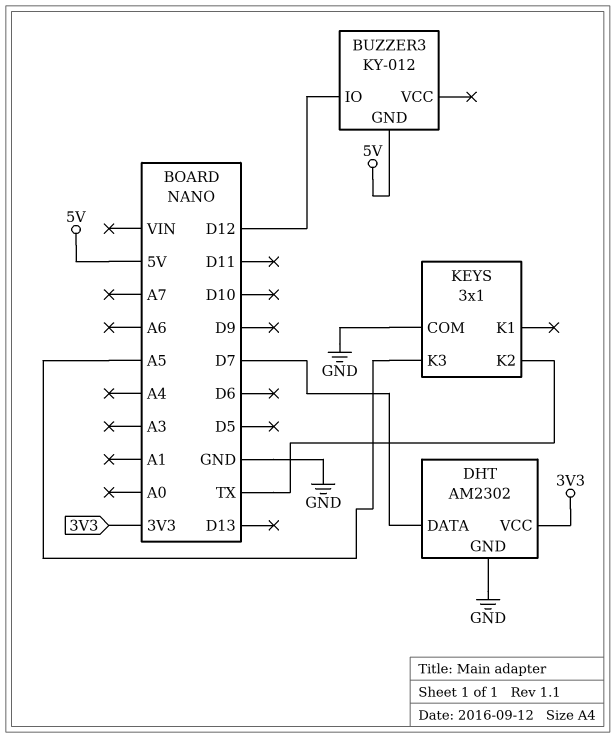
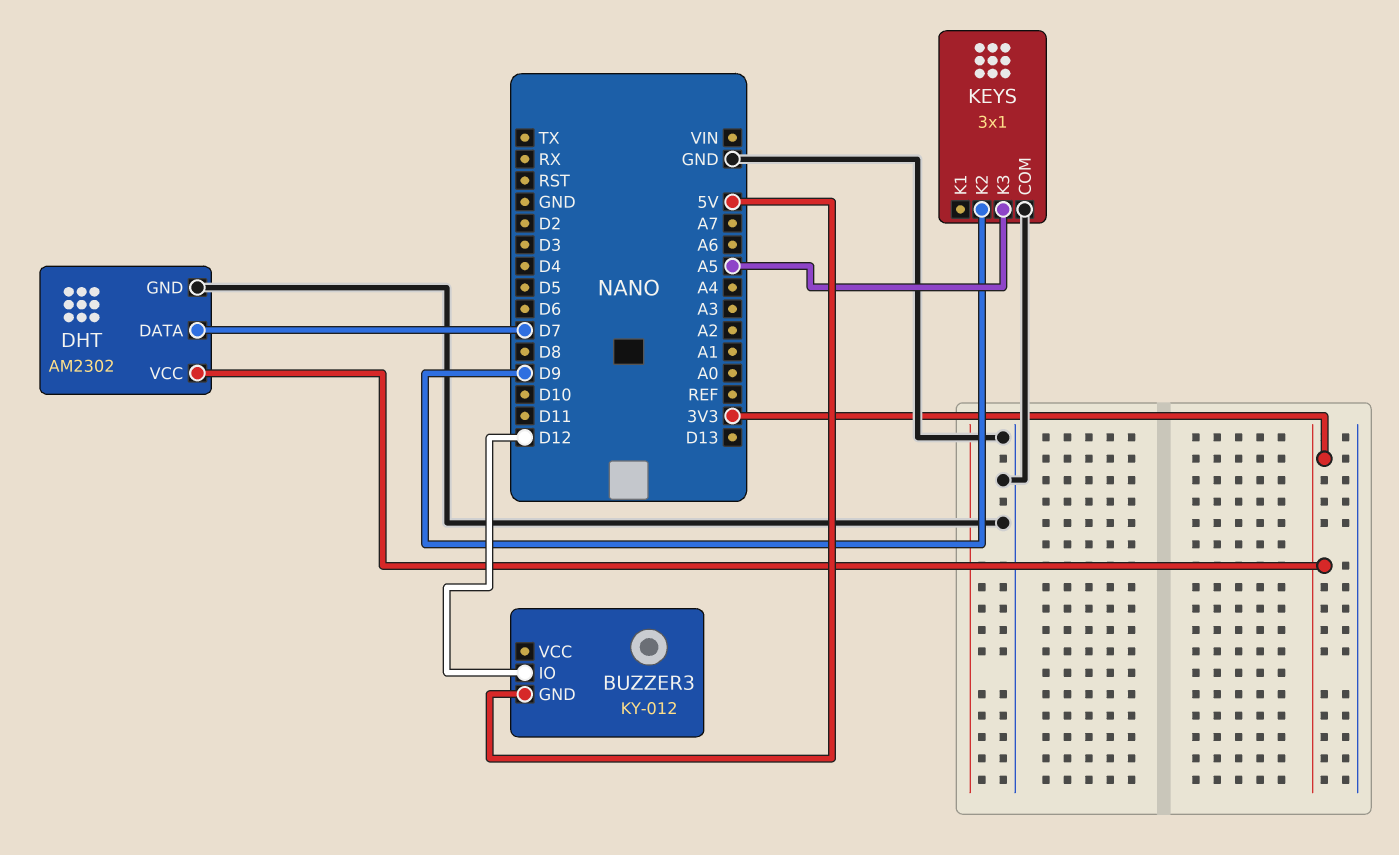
KEYS pin K2: TX -> D9

